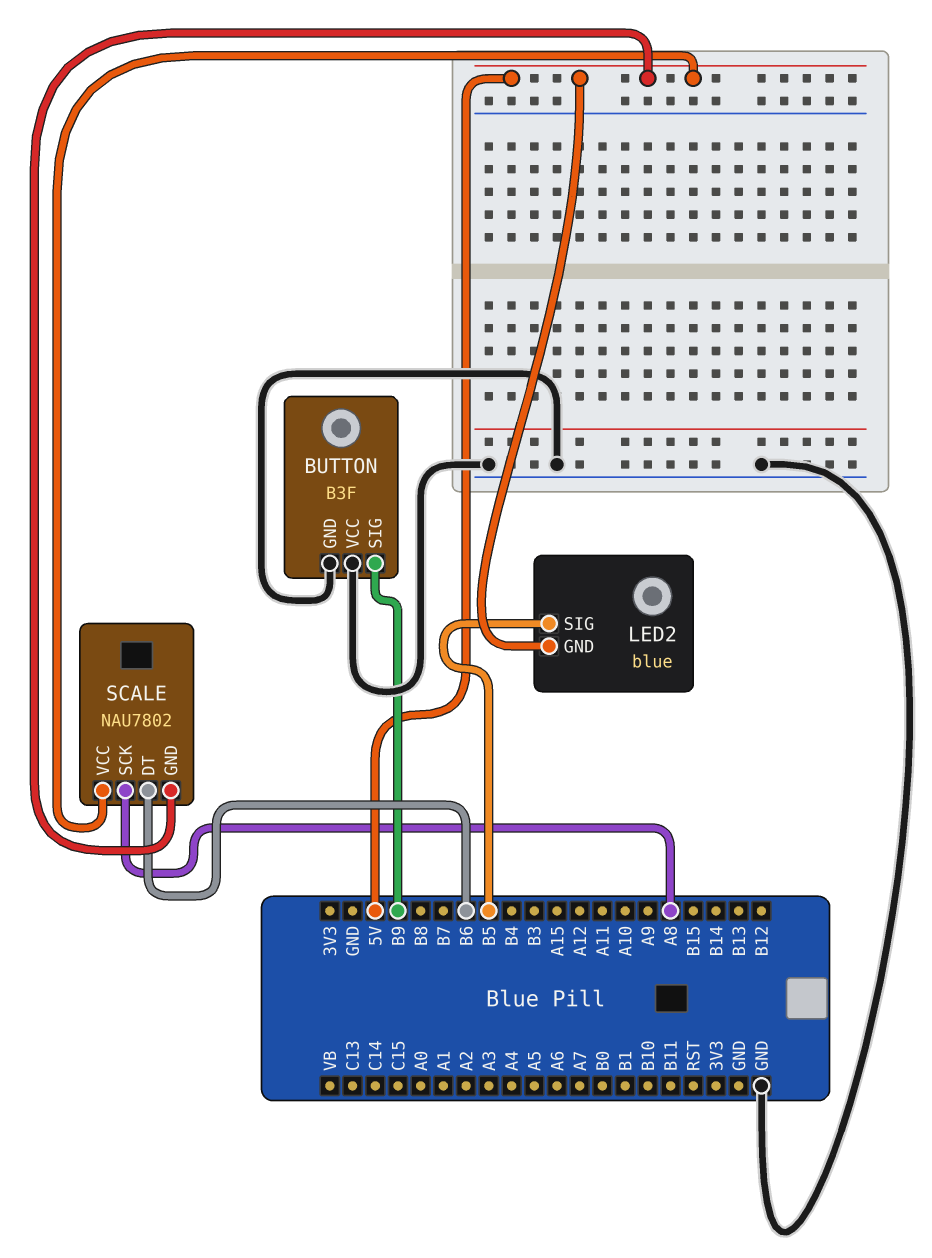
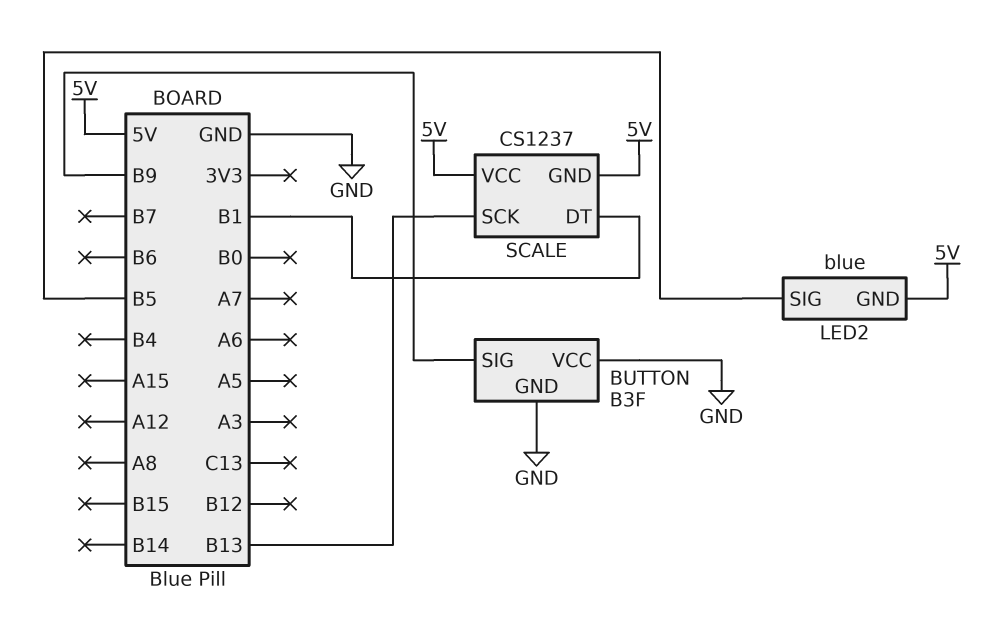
SCALE: NAU7802 -> CS1237
SCALE pin DT: B6 -> B1
SCALE pin SCK: A8 -> B13

